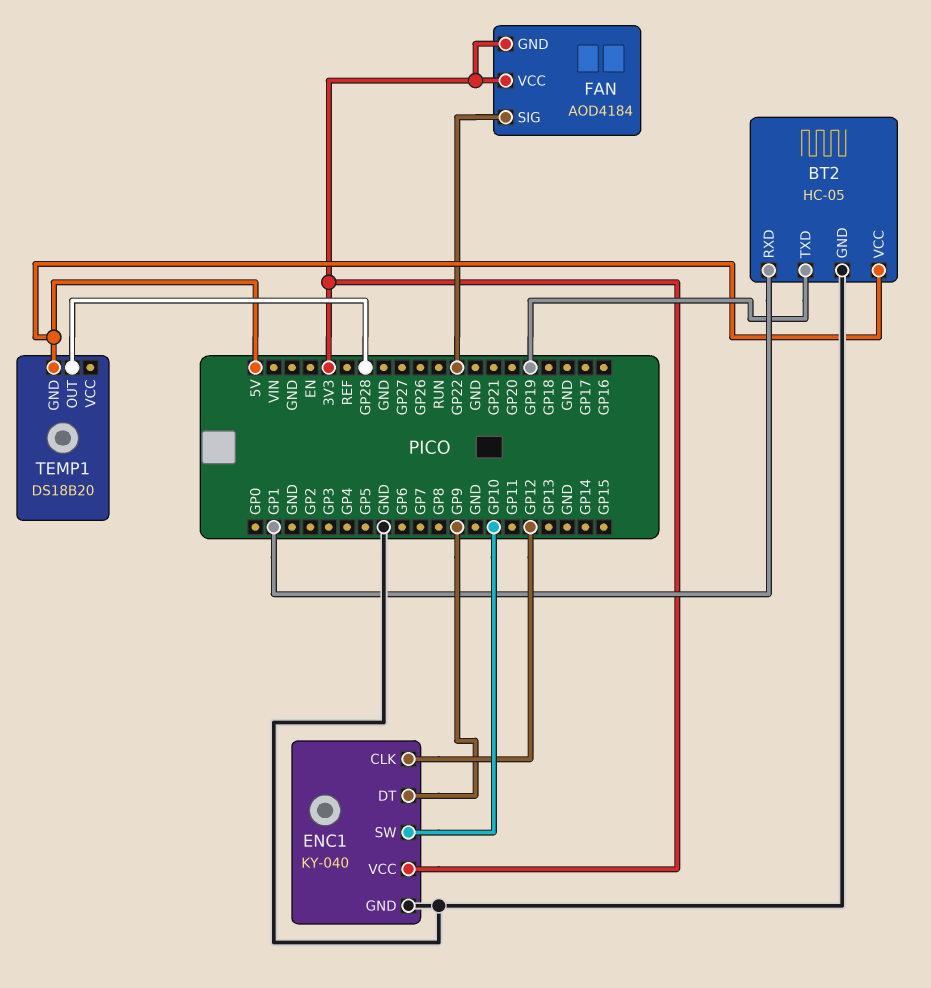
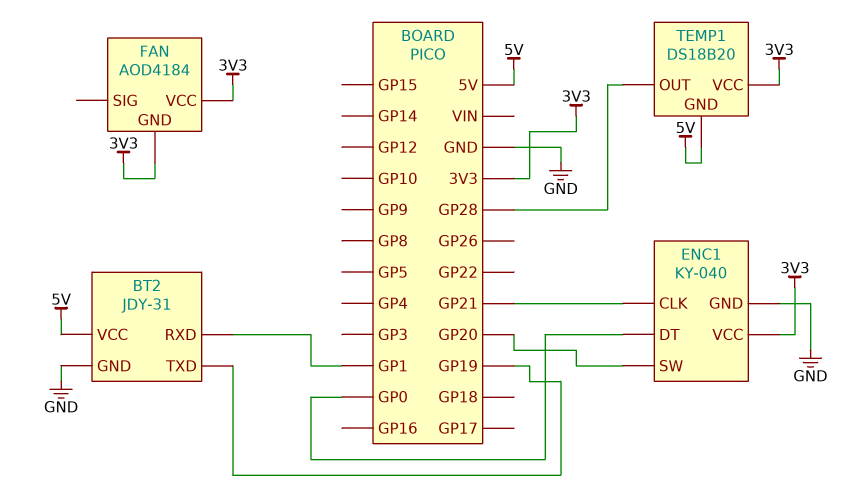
BT2: HC-05 -> JDY-31
ENC1 pin CLK: GP12 -> GP21
ENC1 pin DT: GP9 -> GP0
ENC1 pin SW: GP10 -> GP20
FAN pin SIG: GP22 -> none
TEMP1 pin VCC: none -> 3V3

